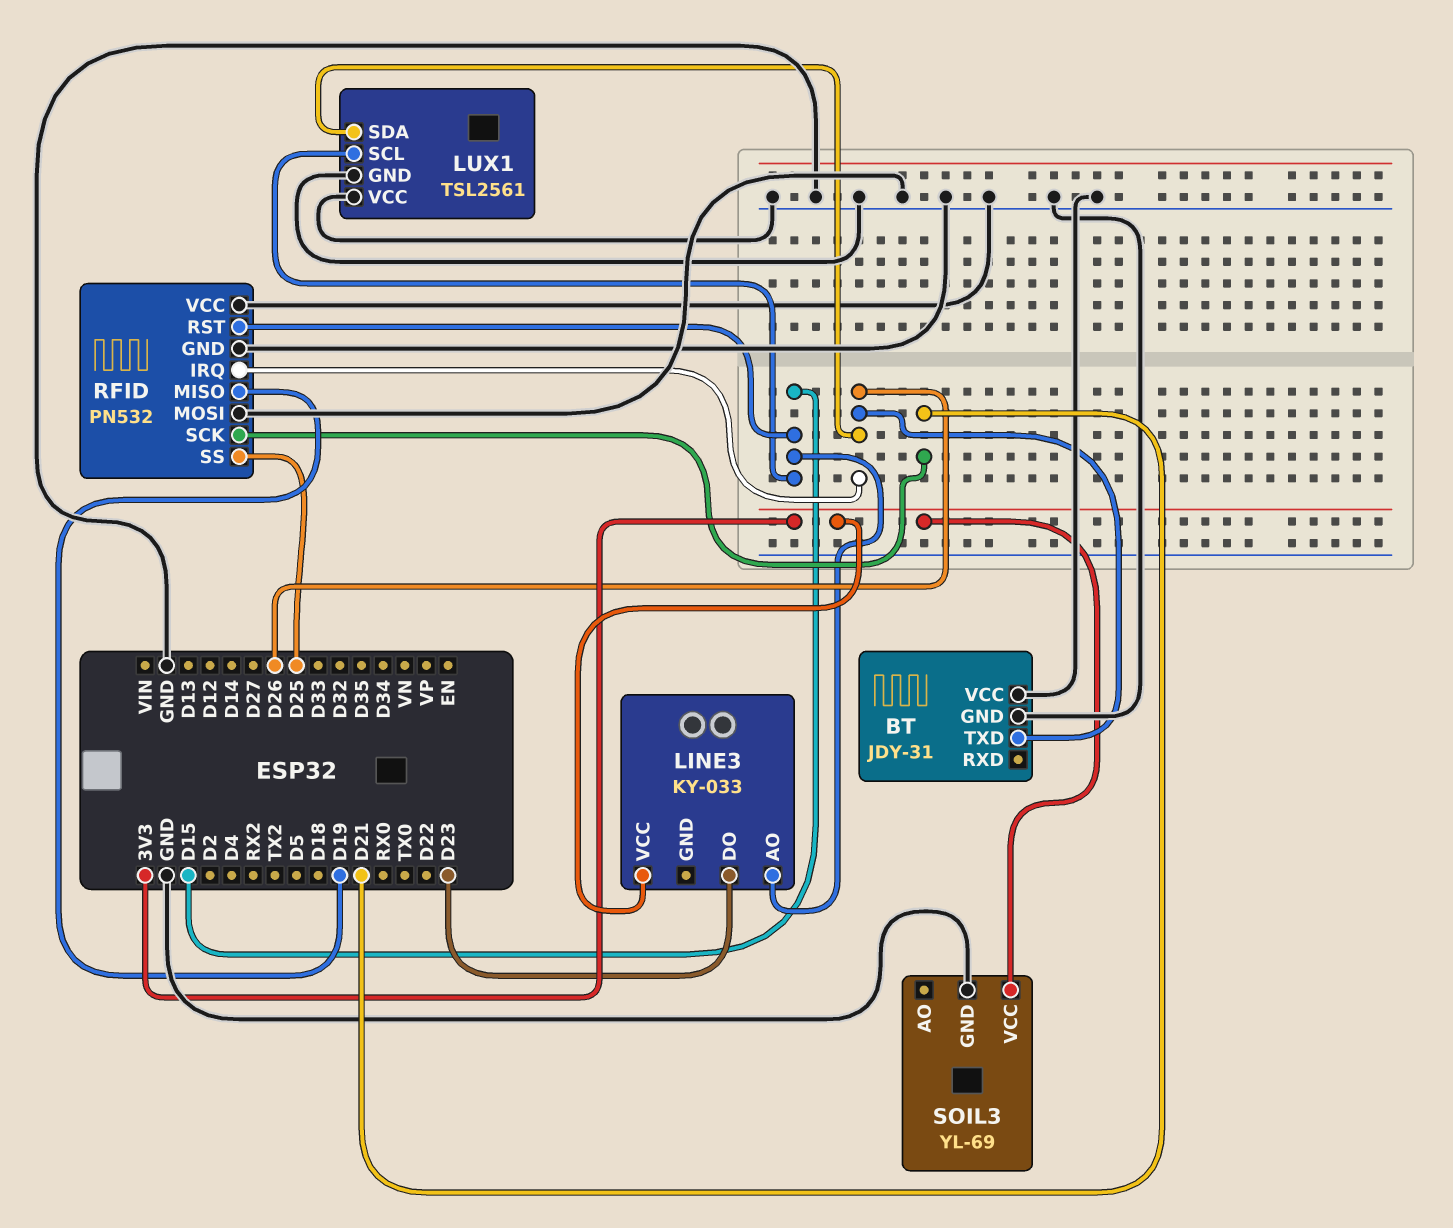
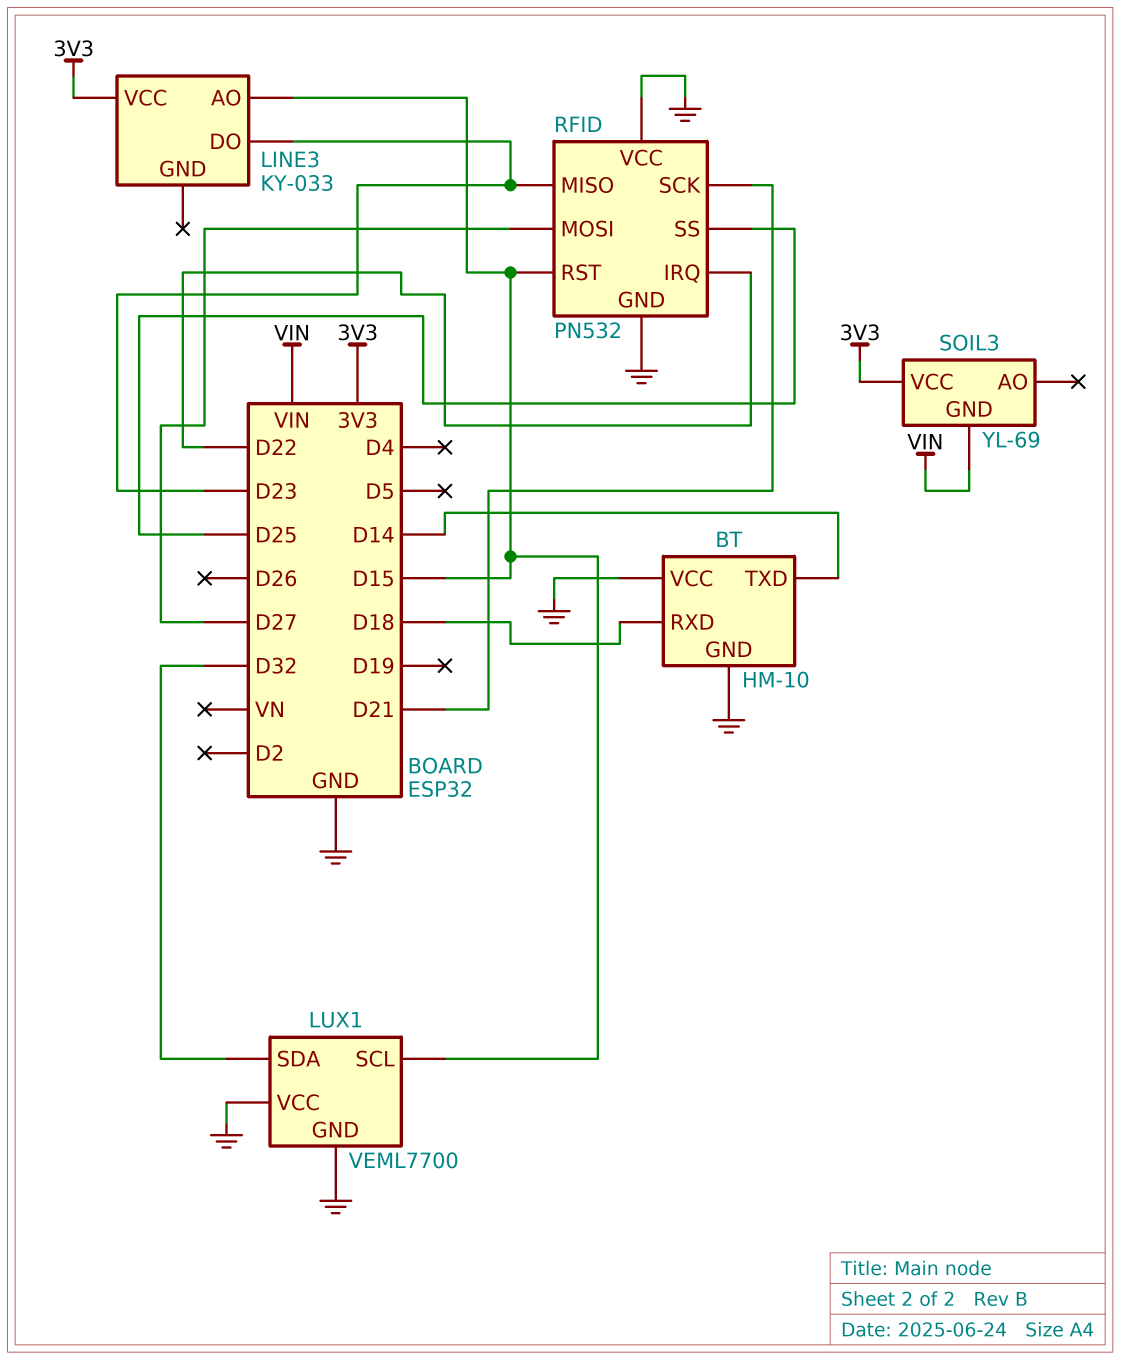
BT: JDY-31 -> HM-10
BT pin RXD: none -> D18
BT pin TXD: D26 -> D14
LUX1: TSL2561 -> VEML7700
LUX1 pin SDA: D26 -> D32
RFID pin IRQ: D26 -> D22
RFID pin MISO: D19 -> D23
RFID pin MOSI: GND -> D27
SOIL3 pin GND: GND -> VIN

